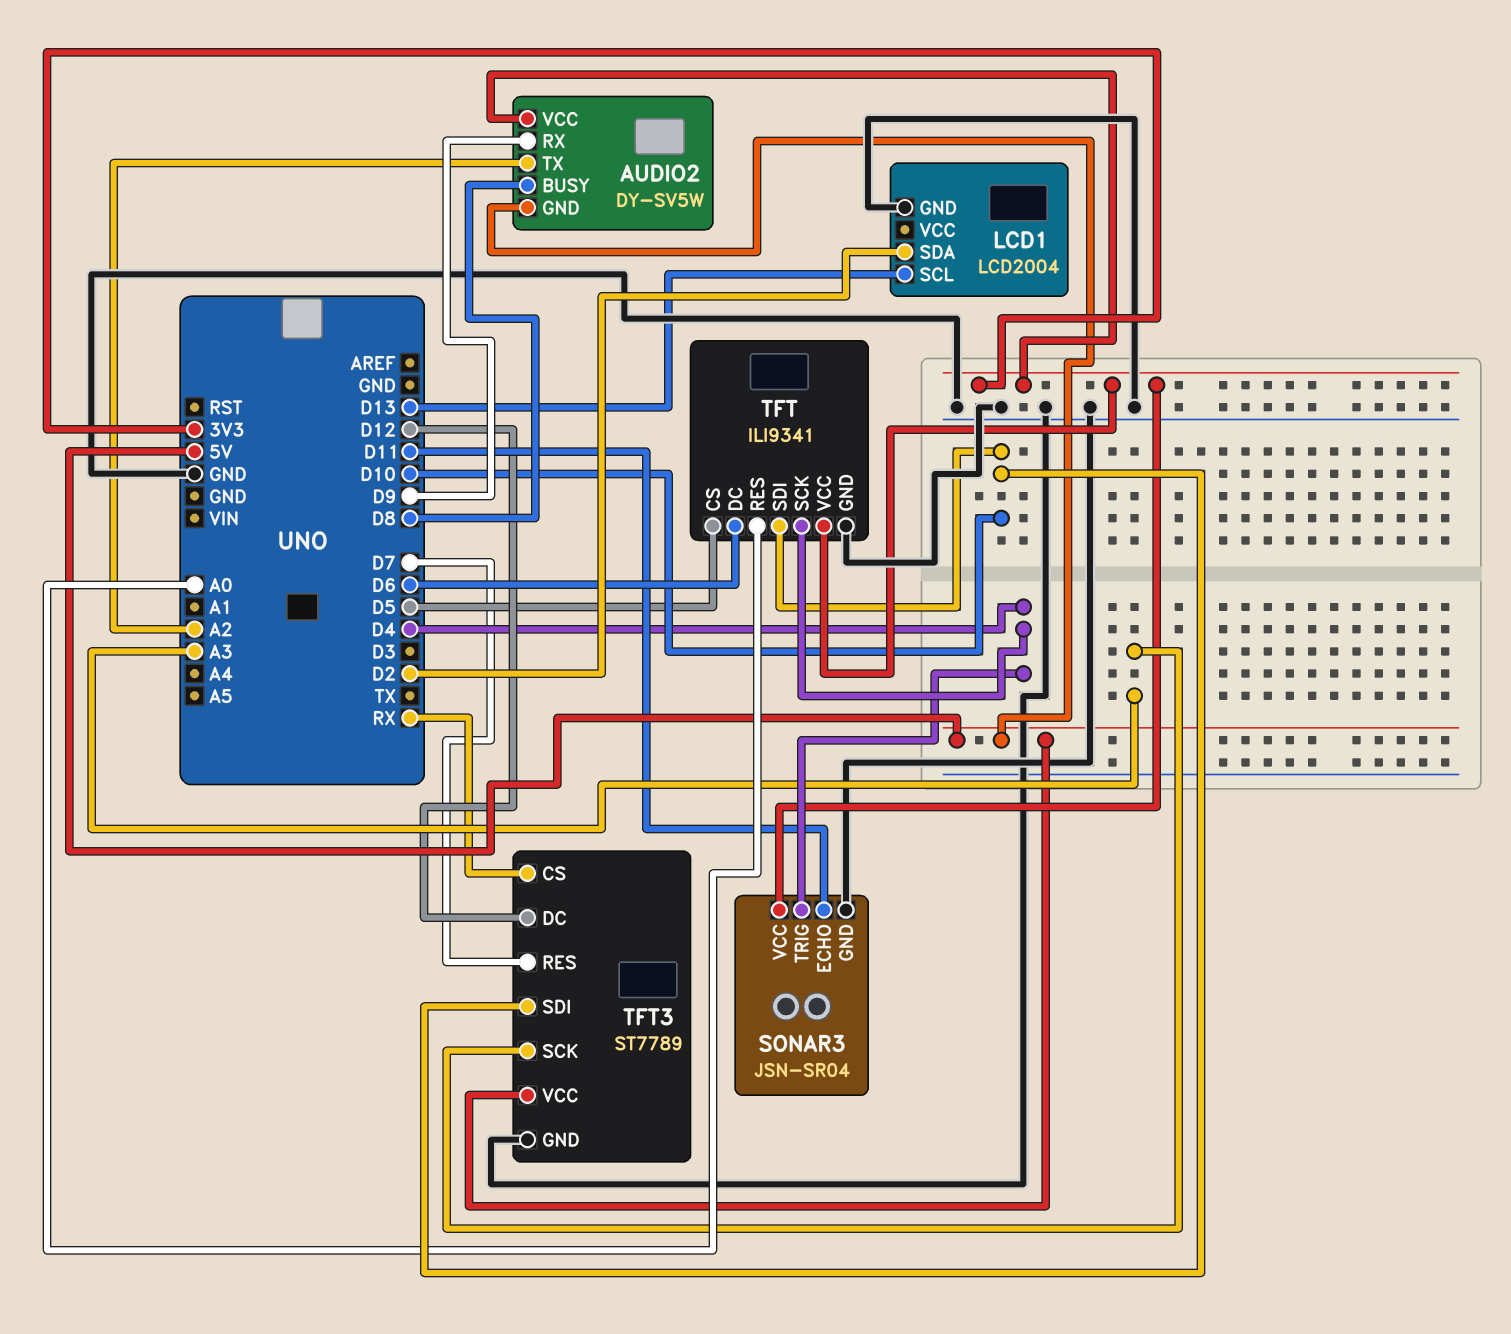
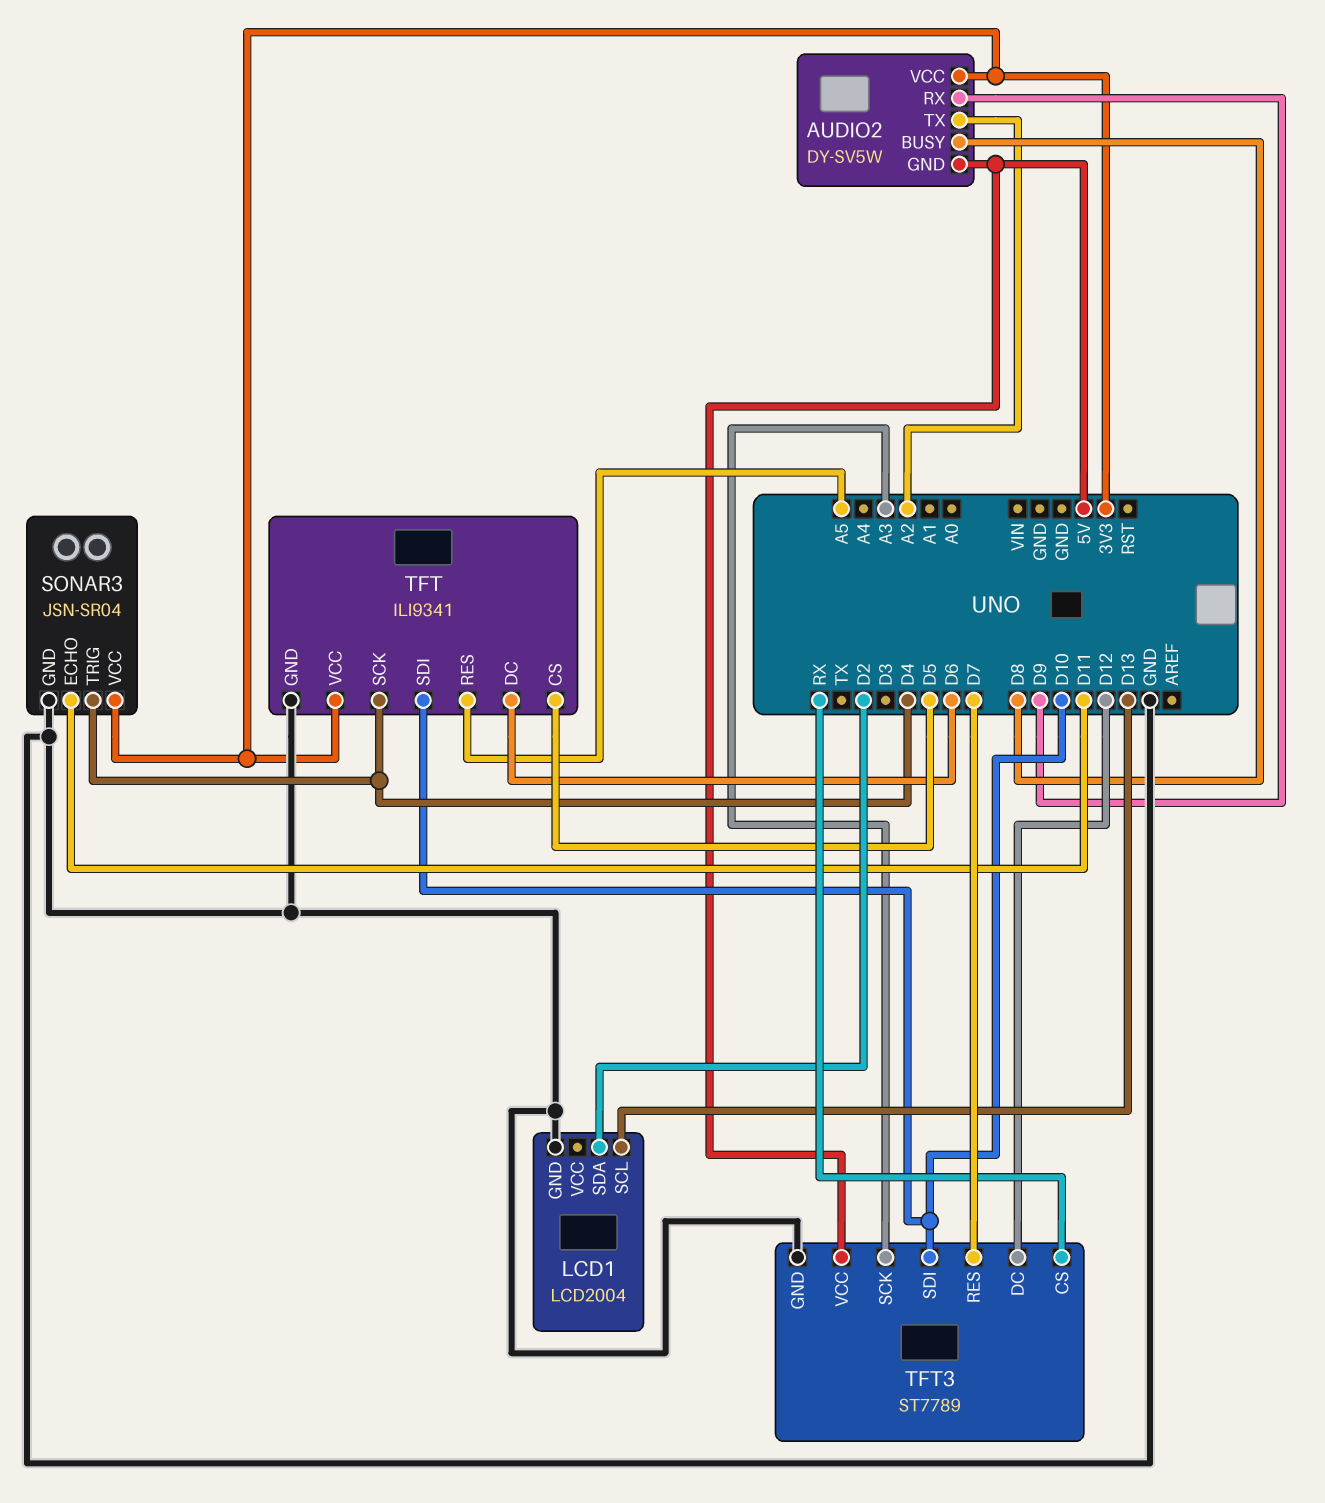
TFT pin RES: A0 -> A5

